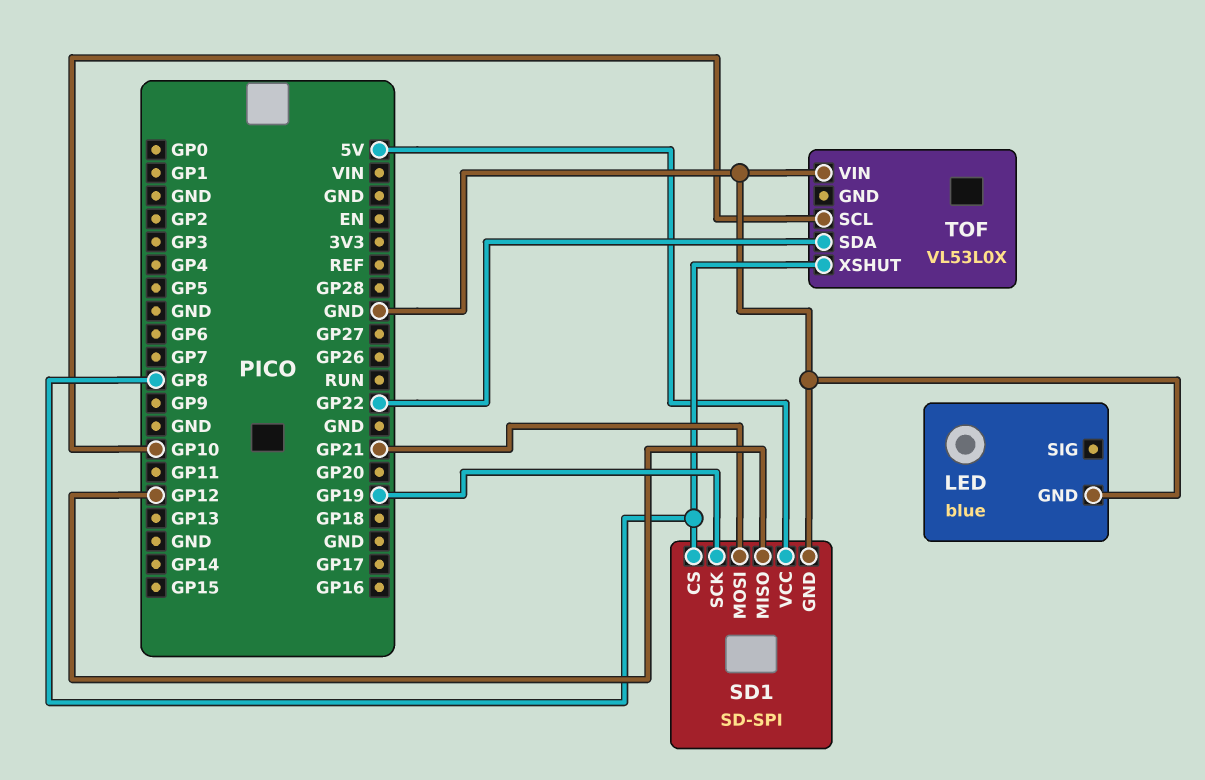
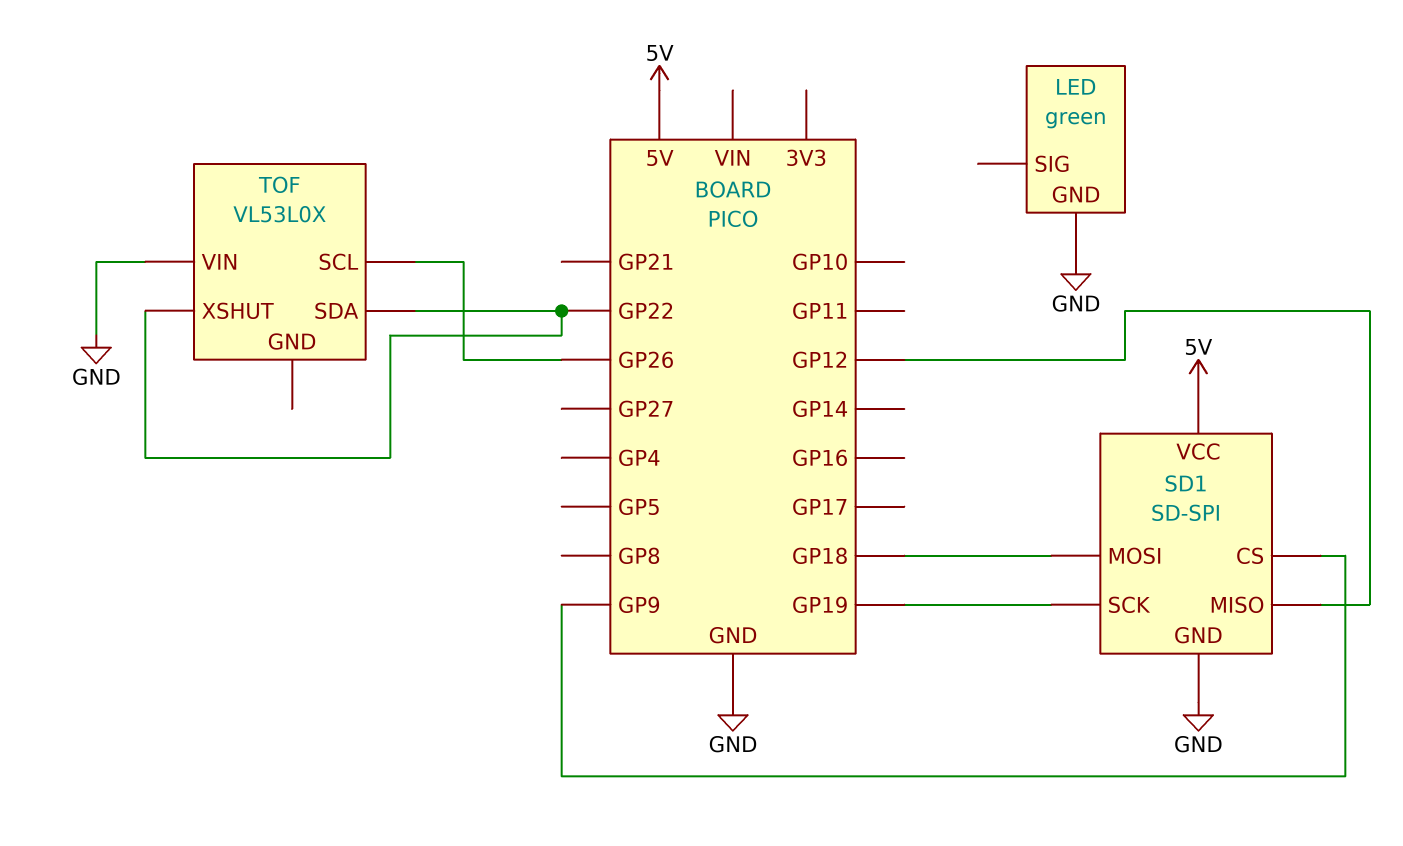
LED: blue -> green
SD1 pin CS: GP8 -> GP9
SD1 pin MOSI: GP21 -> GP18
TOF pin SCL: GP10 -> GP26
TOF pin XSHUT: GP8 -> GP22

